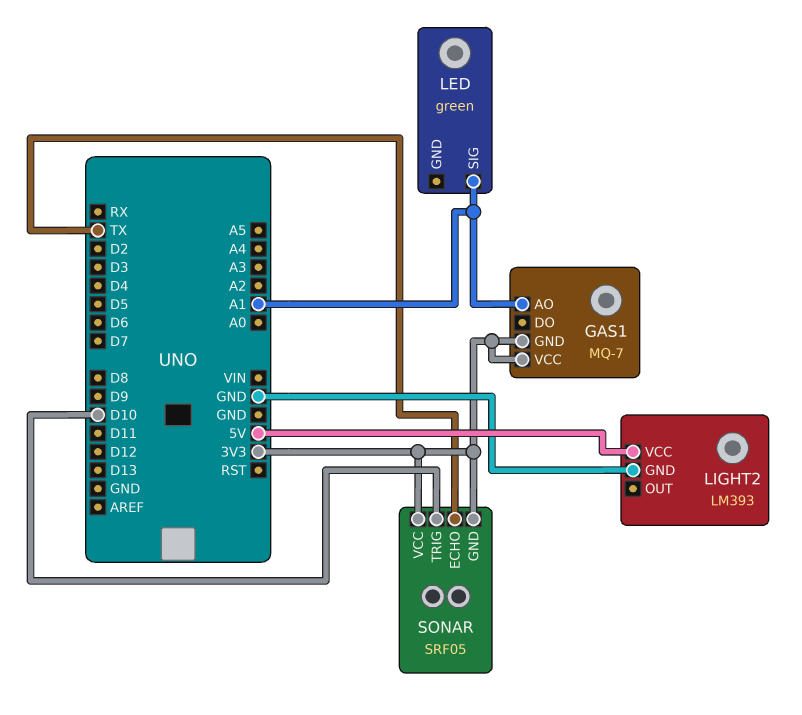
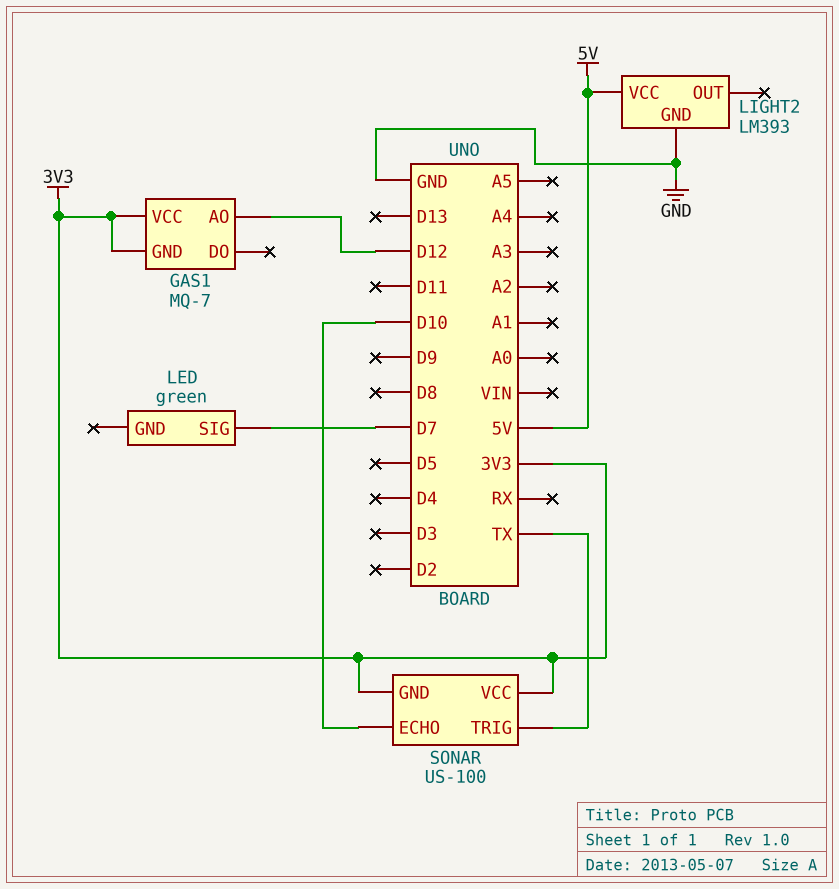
GAS1 pin AO: A1 -> D12
LED pin SIG: A1 -> D7
SONAR: SRF05 -> US-100
SONAR pin ECHO: TX -> D10
SONAR pin TRIG: D10 -> TX

